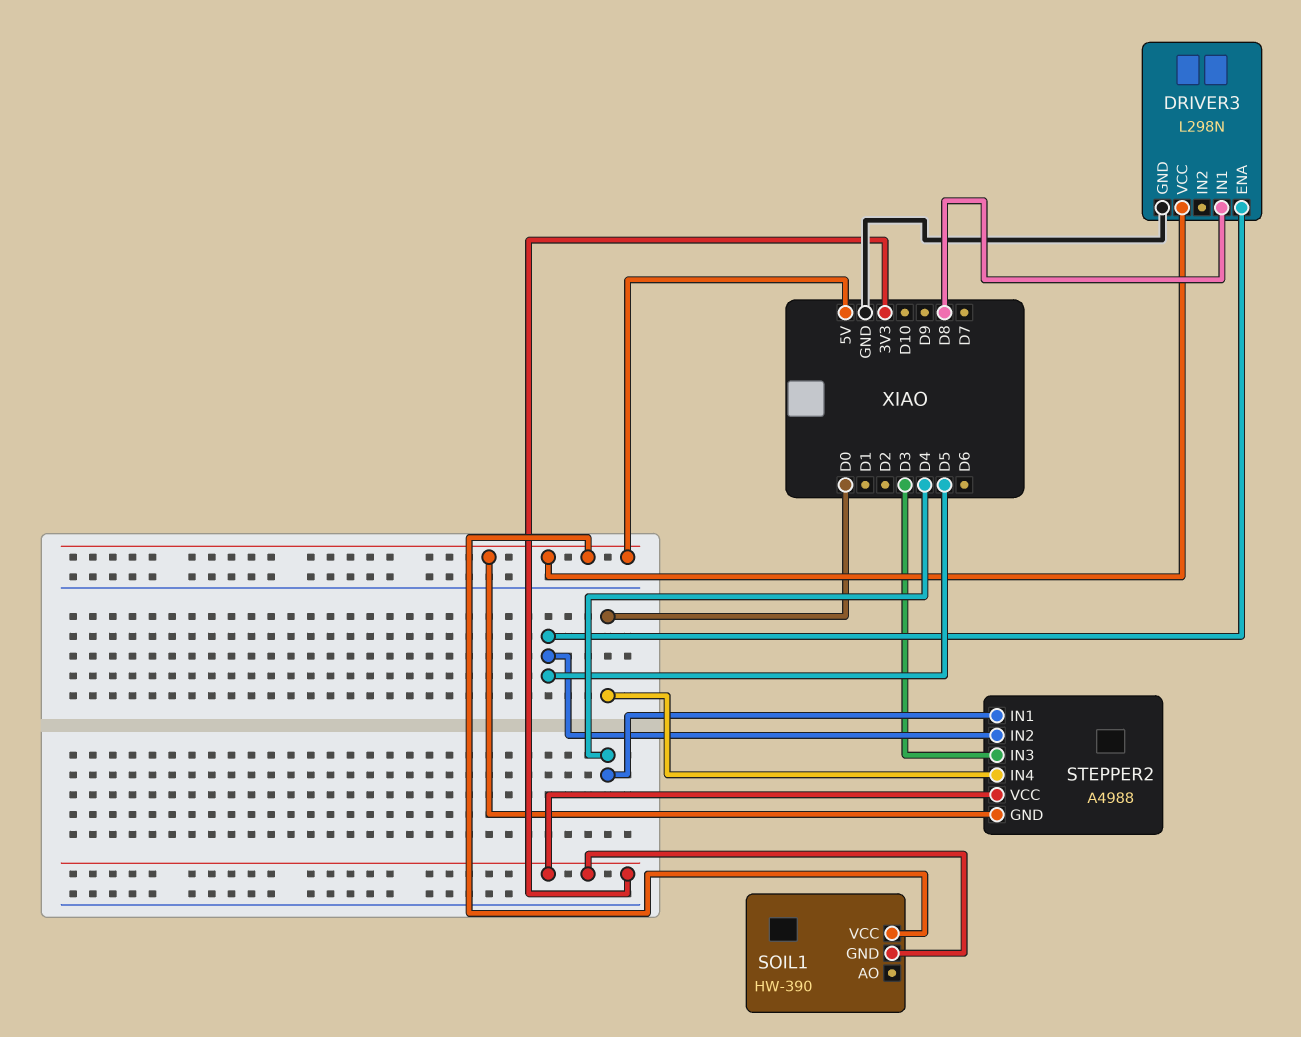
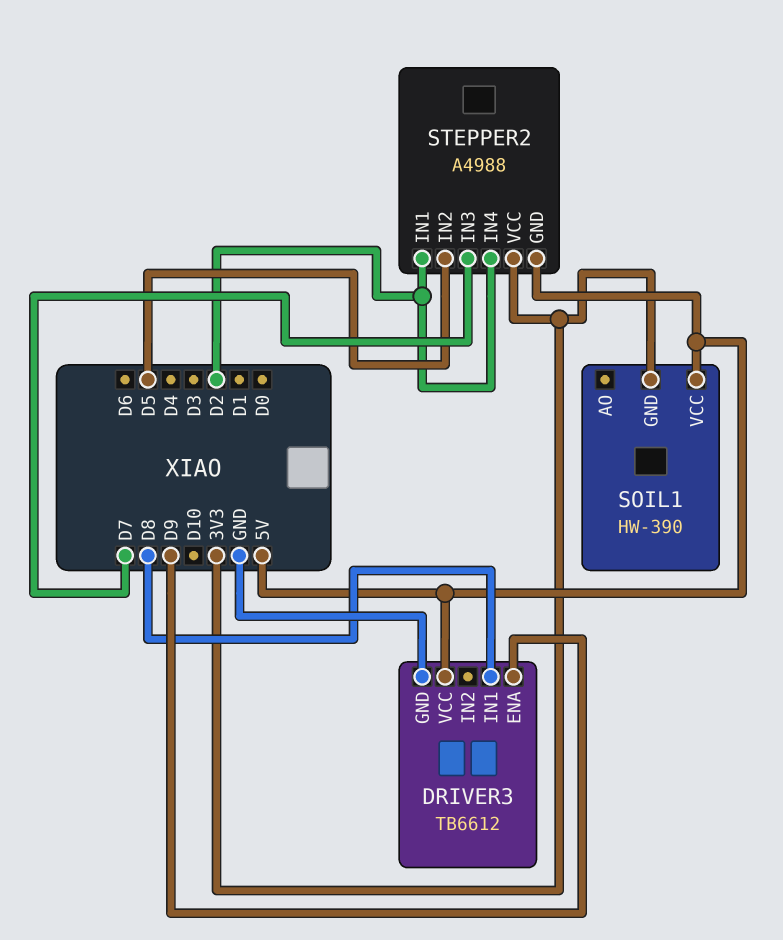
DRIVER3: L298N -> TB6612
DRIVER3 pin ENA: D5 -> D9
STEPPER2 pin IN1: D4 -> D2
STEPPER2 pin IN3: D3 -> D7
STEPPER2 pin IN4: D0 -> D2

